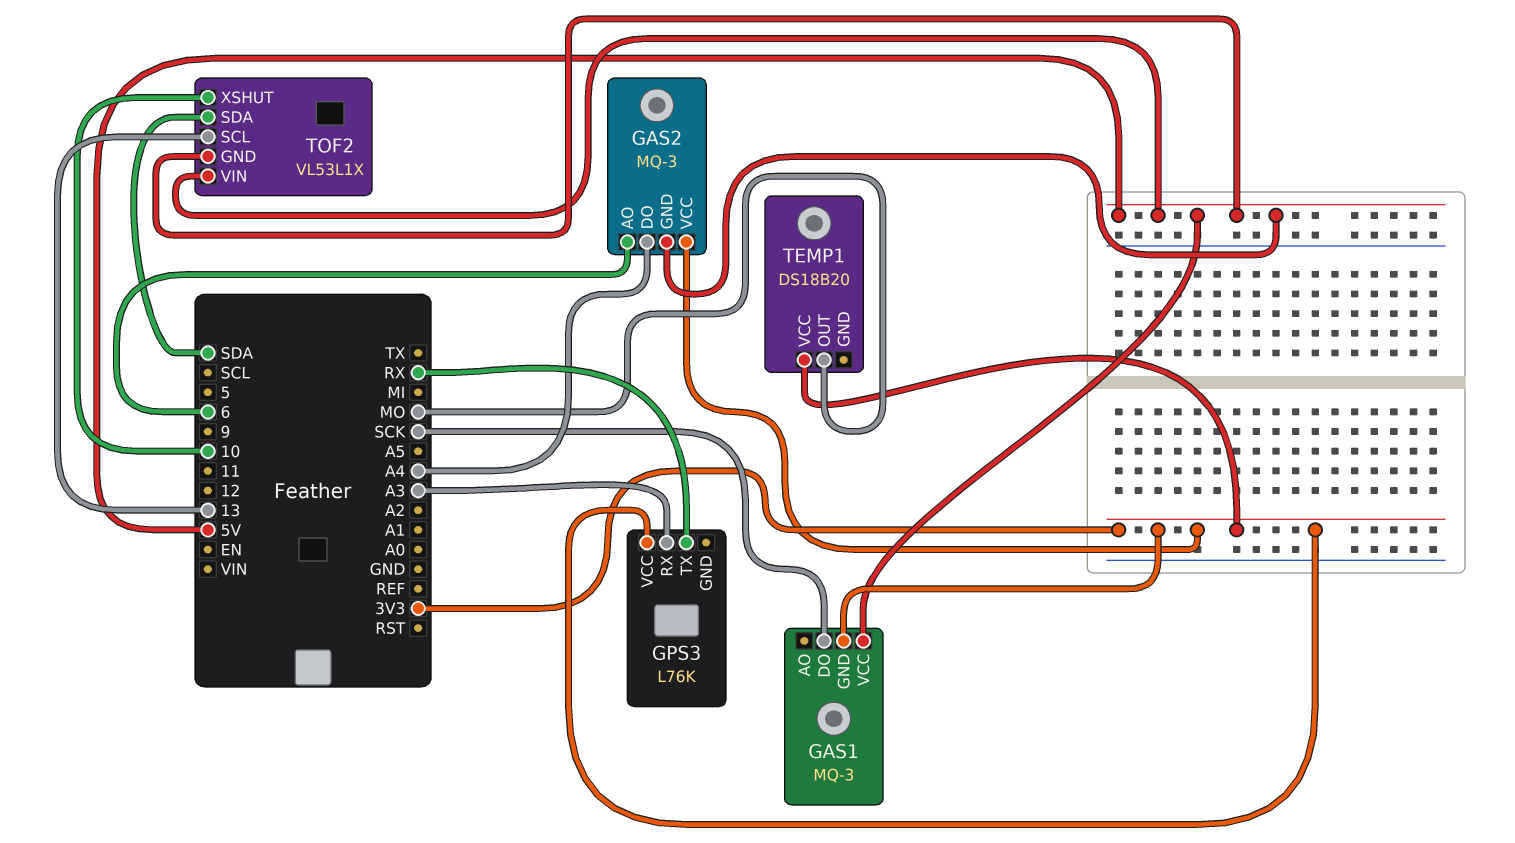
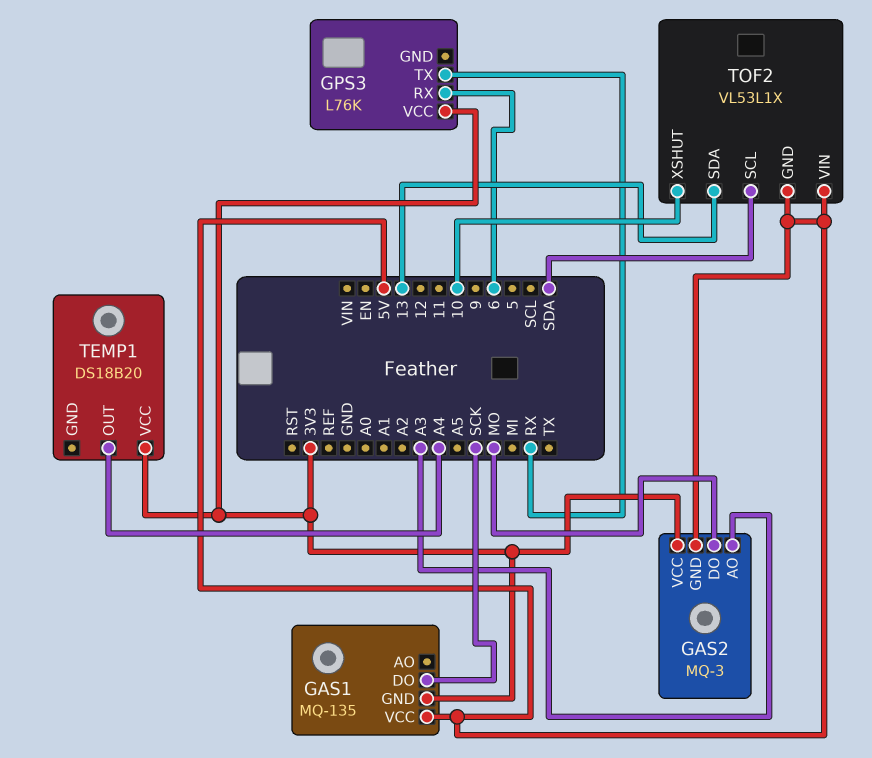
GAS1: MQ-3 -> MQ-135
GAS2 pin AO: 6 -> A3
GAS2 pin DO: A4 -> MO
GPS3 pin RX: A3 -> 6
TEMP1 pin OUT: MO -> A4
TOF2 pin SCL: 13 -> SDA
TOF2 pin SDA: SDA -> 13

